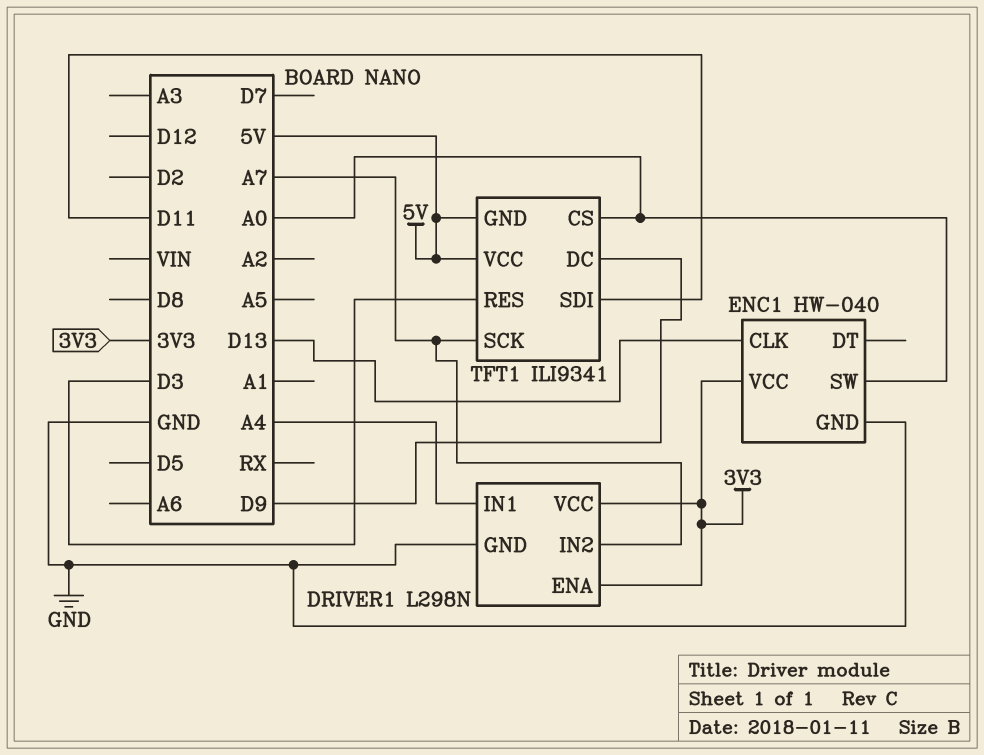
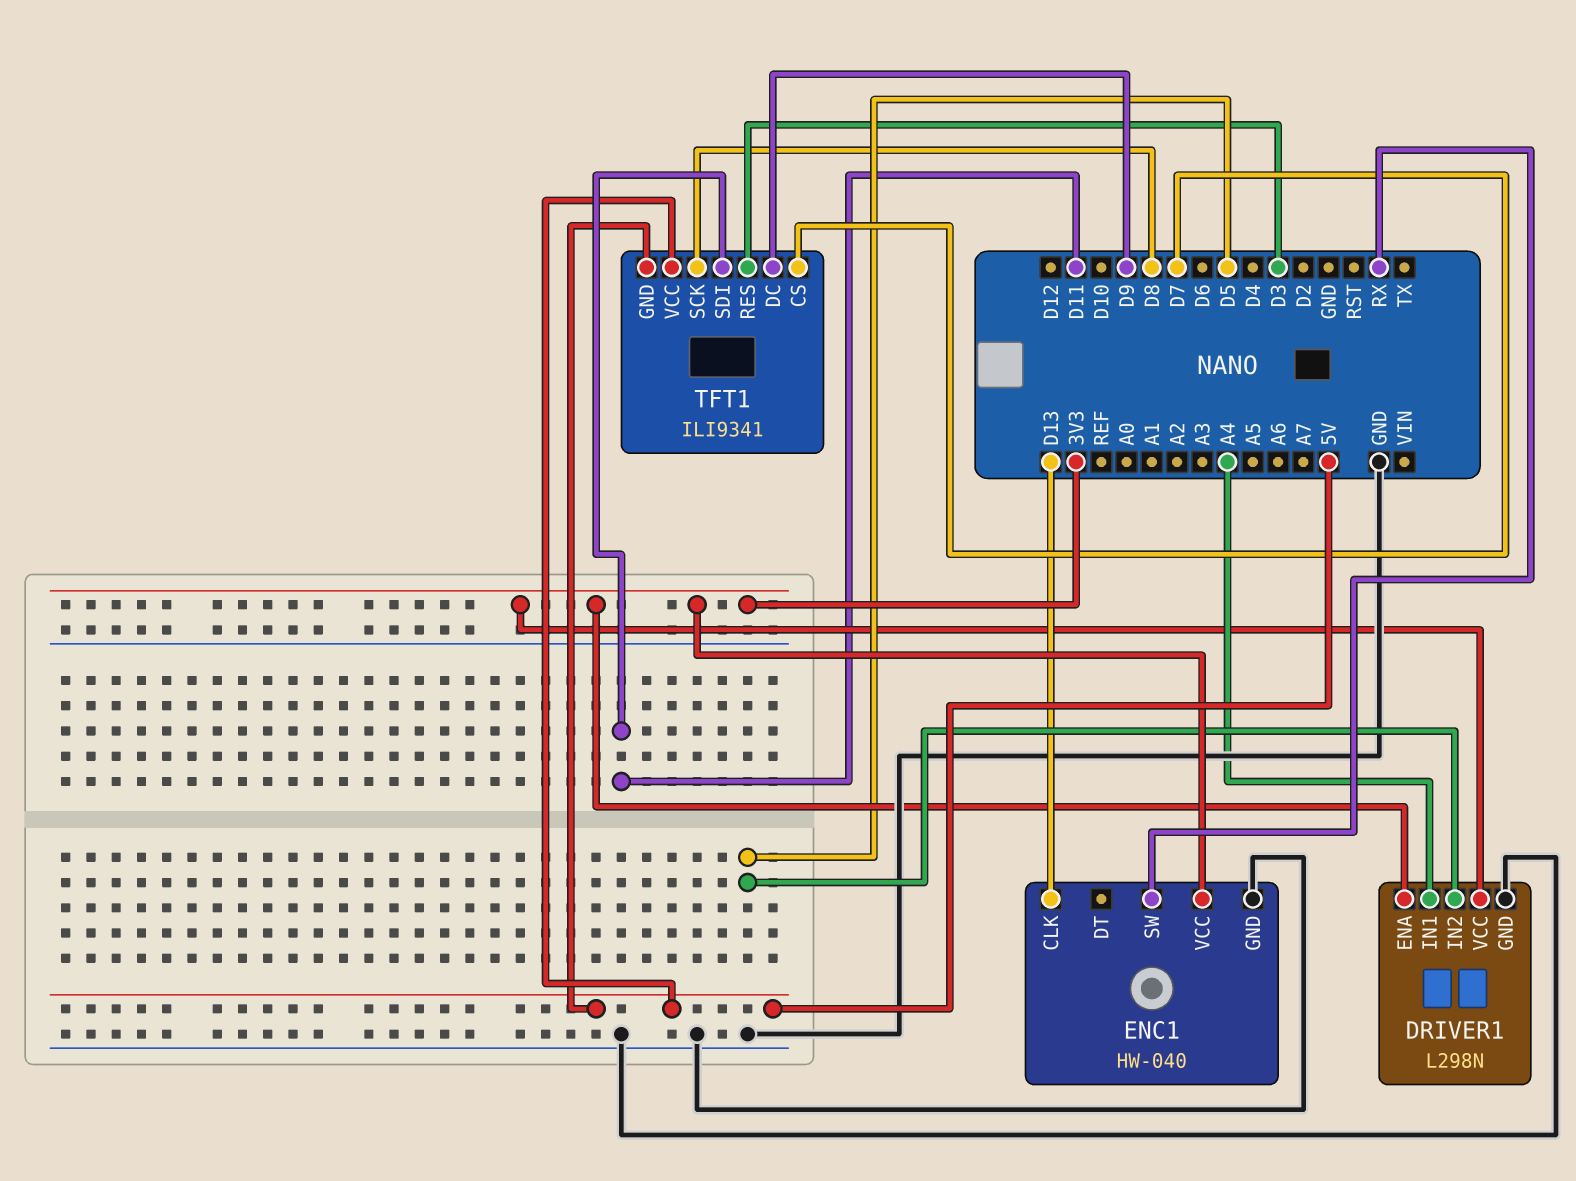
DRIVER1 pin IN2: A7 -> D5
ENC1 pin SW: A0 -> RX
TFT1 pin CS: A0 -> D7
TFT1 pin SCK: A7 -> D8

